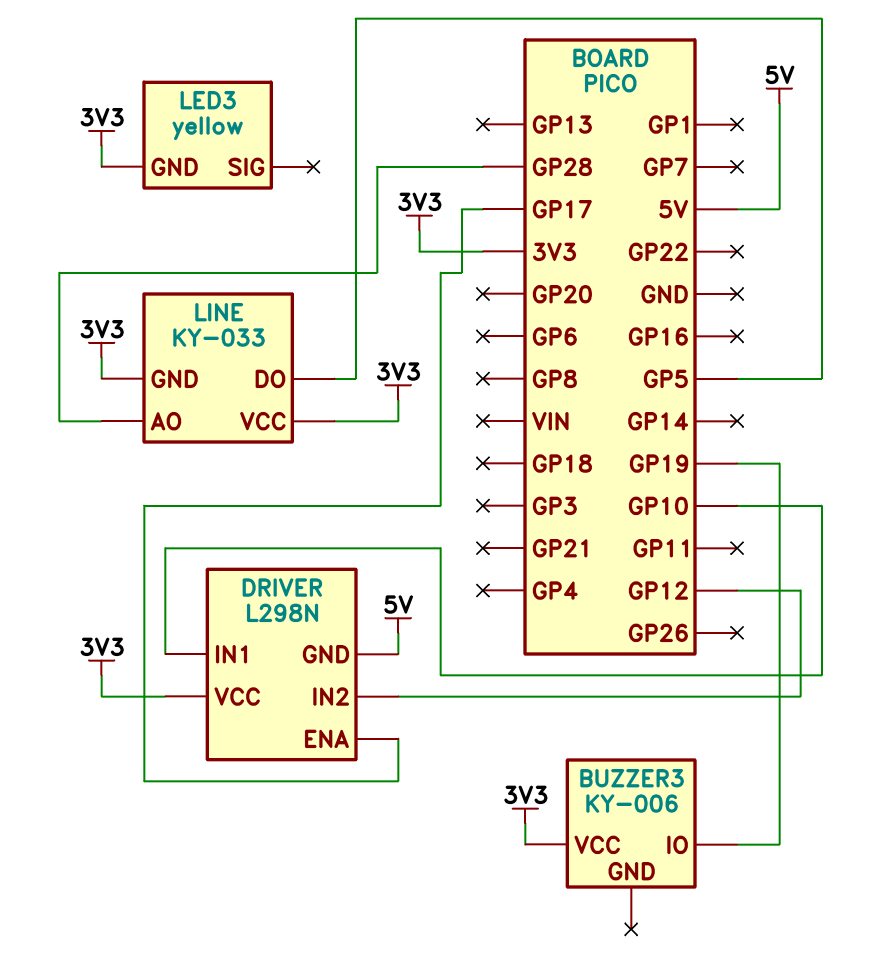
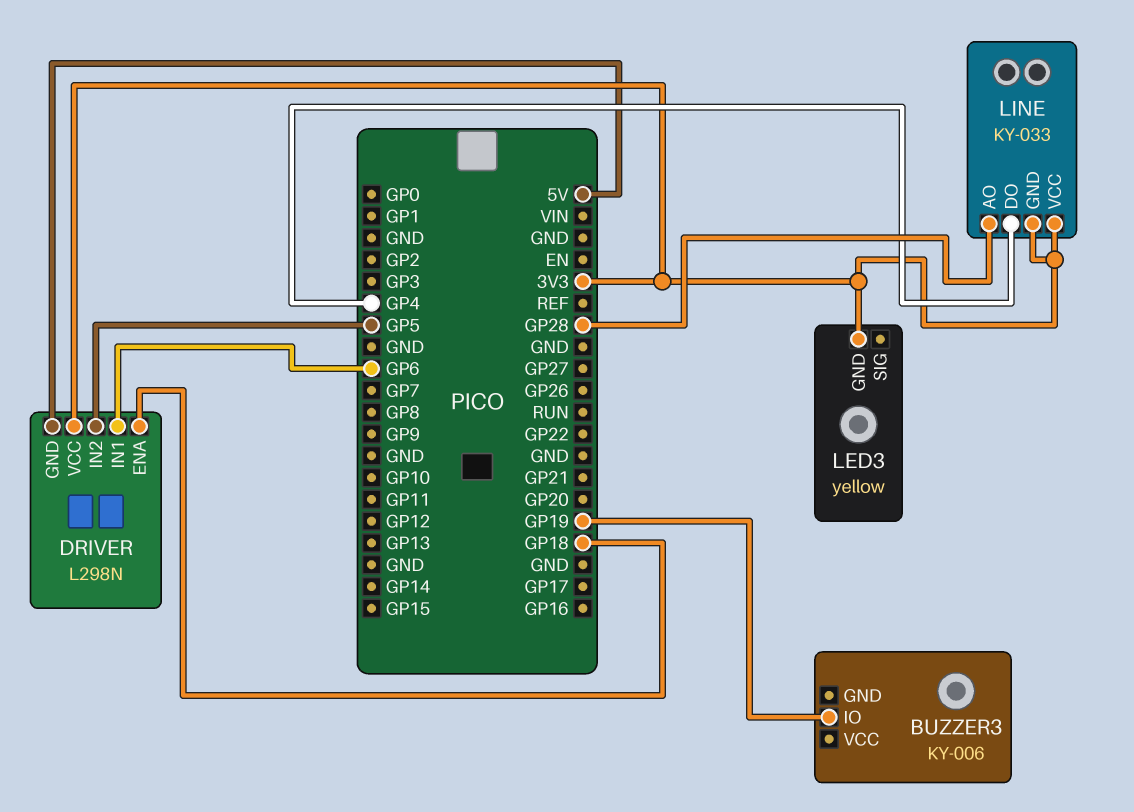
BUZZER3 pin VCC: 3V3 -> none
DRIVER pin ENA: GP17 -> GP18
DRIVER pin IN1: GP10 -> GP6
DRIVER pin IN2: GP12 -> GP5
LINE pin DO: GP5 -> GP4

